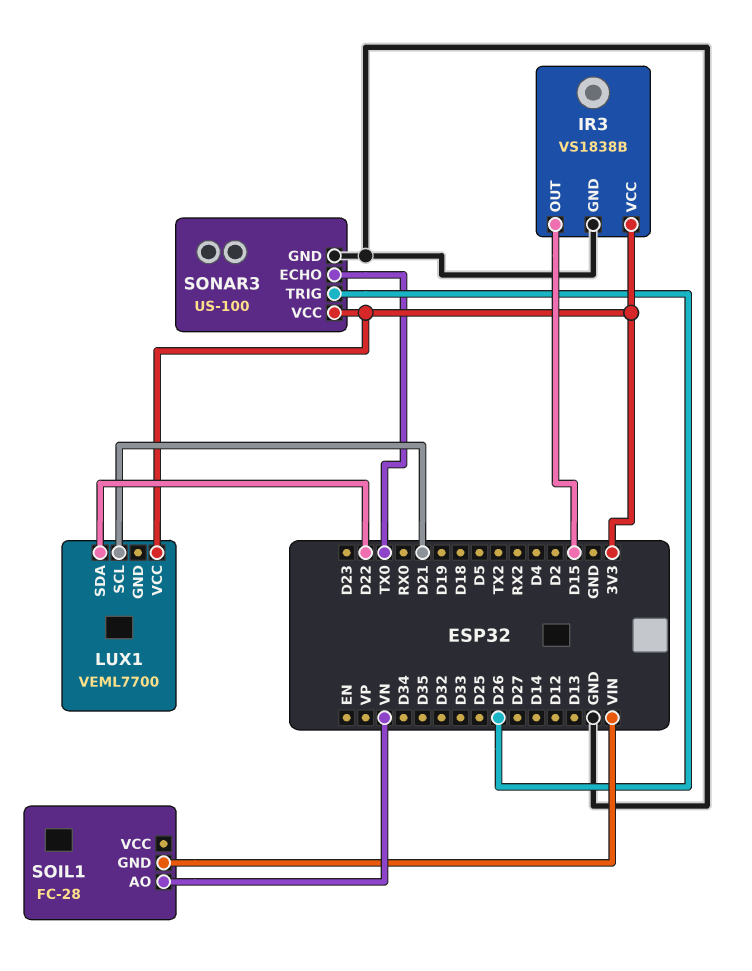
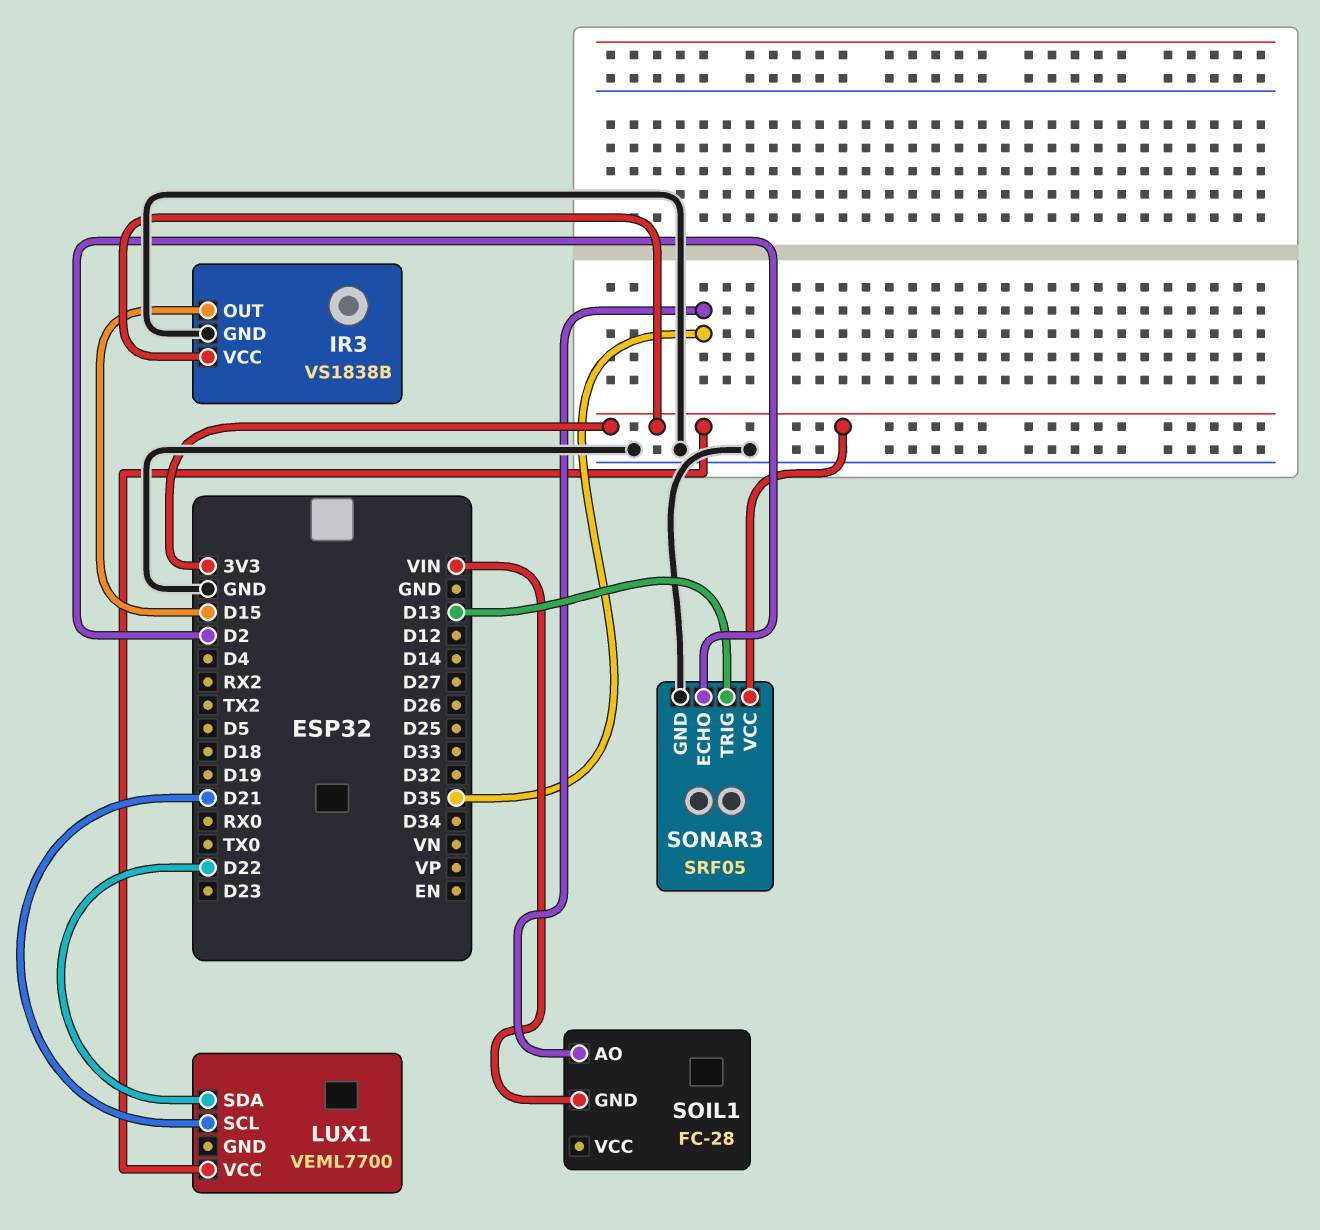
SOIL1 pin AO: VN -> D35
SONAR3: US-100 -> SRF05
SONAR3 pin ECHO: TX0 -> D2
SONAR3 pin TRIG: D26 -> D13

